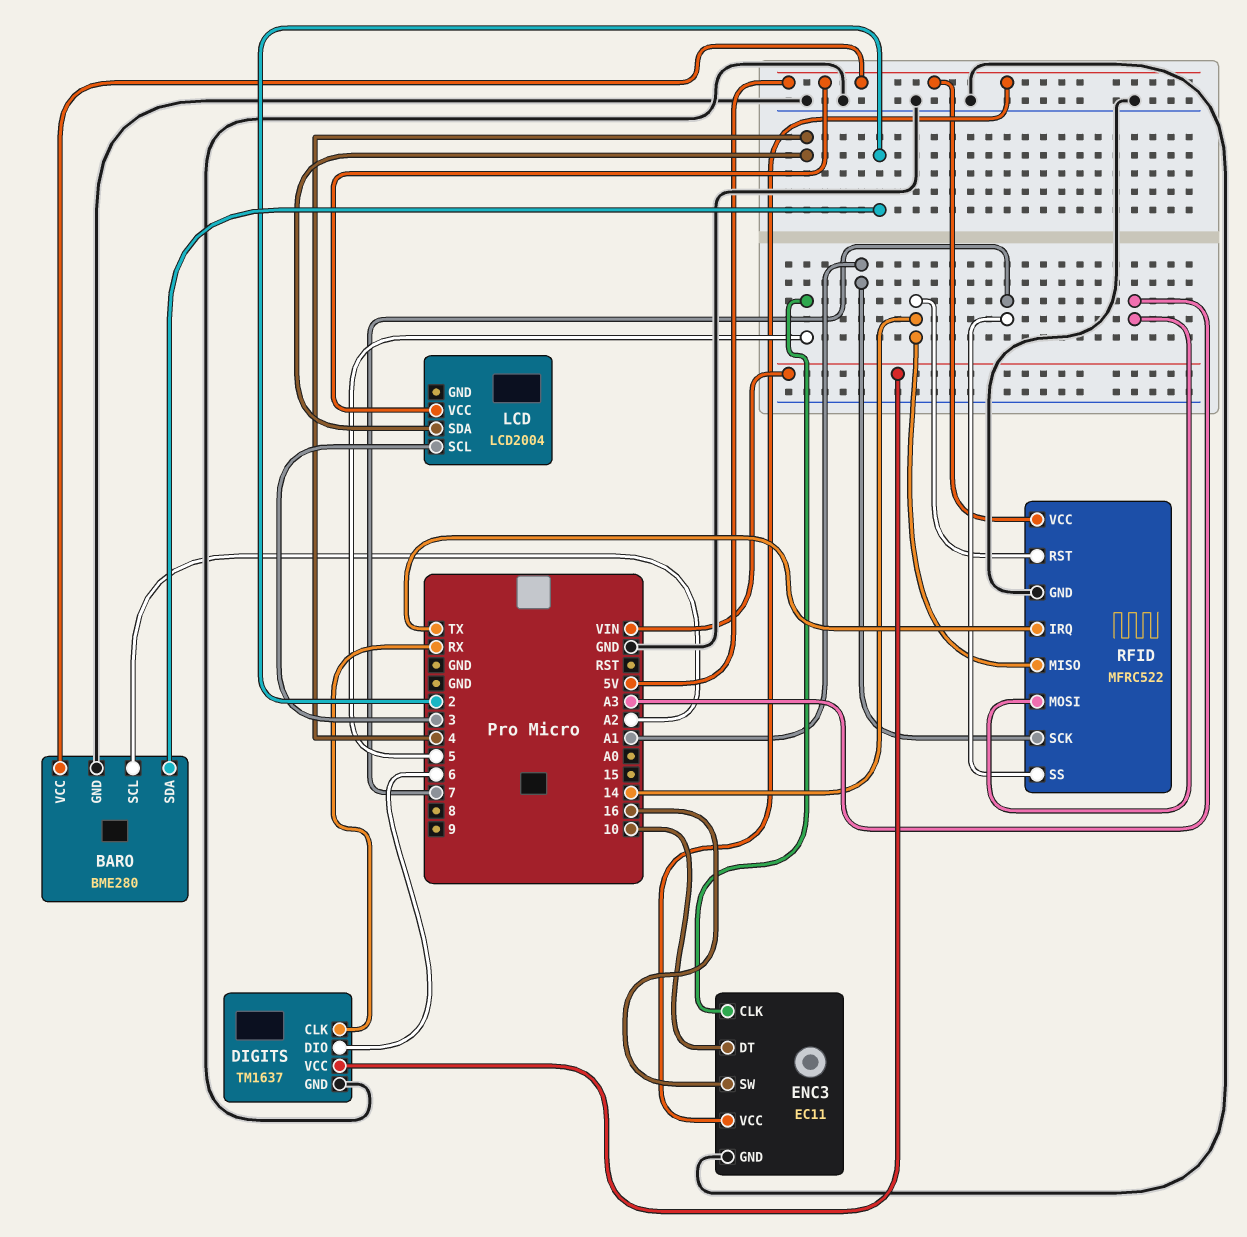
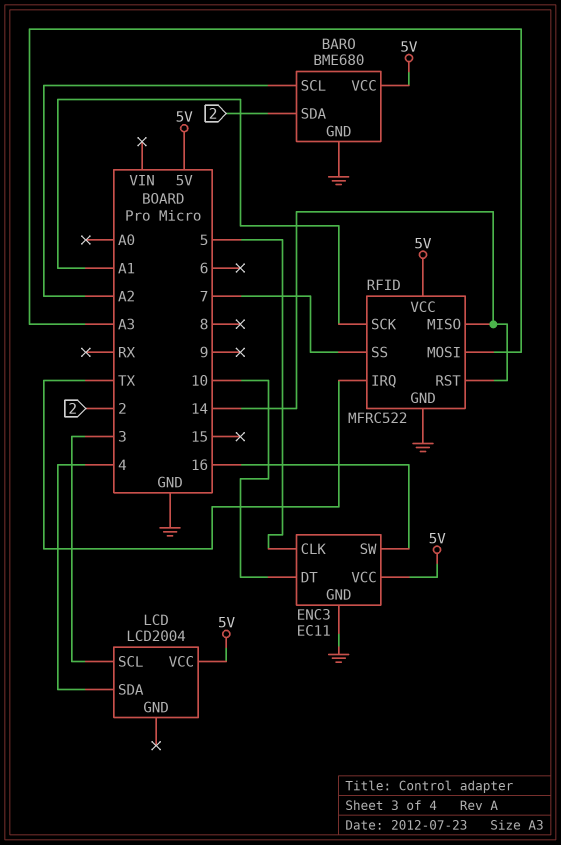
BARO: BME280 -> BME680
DIGITS: TM1637 -> none
DIGITS pin CLK: RX -> none
DIGITS pin DIO: 6 -> none
DIGITS pin GND: GND -> none
DIGITS pin VCC: VIN -> none

